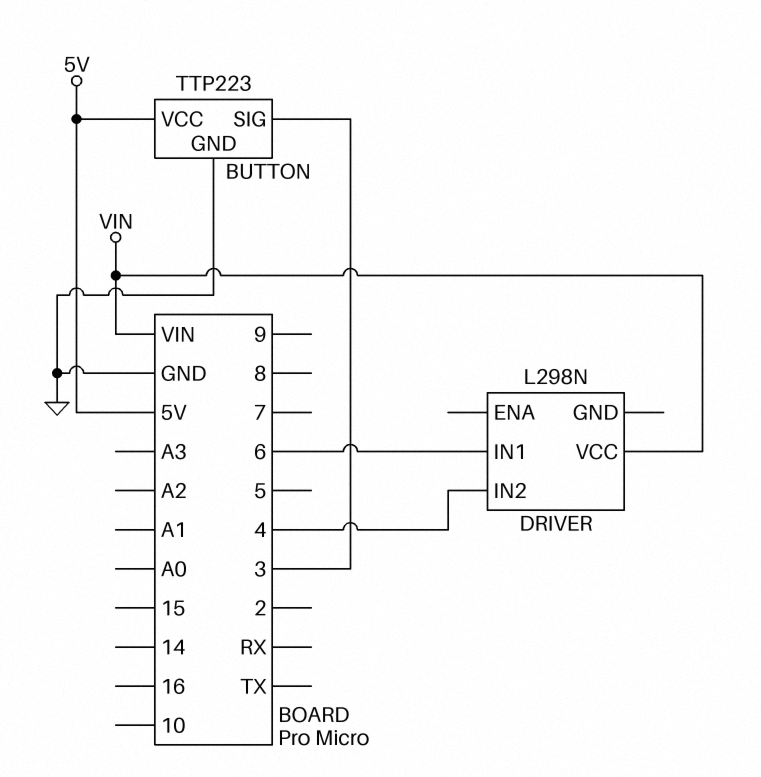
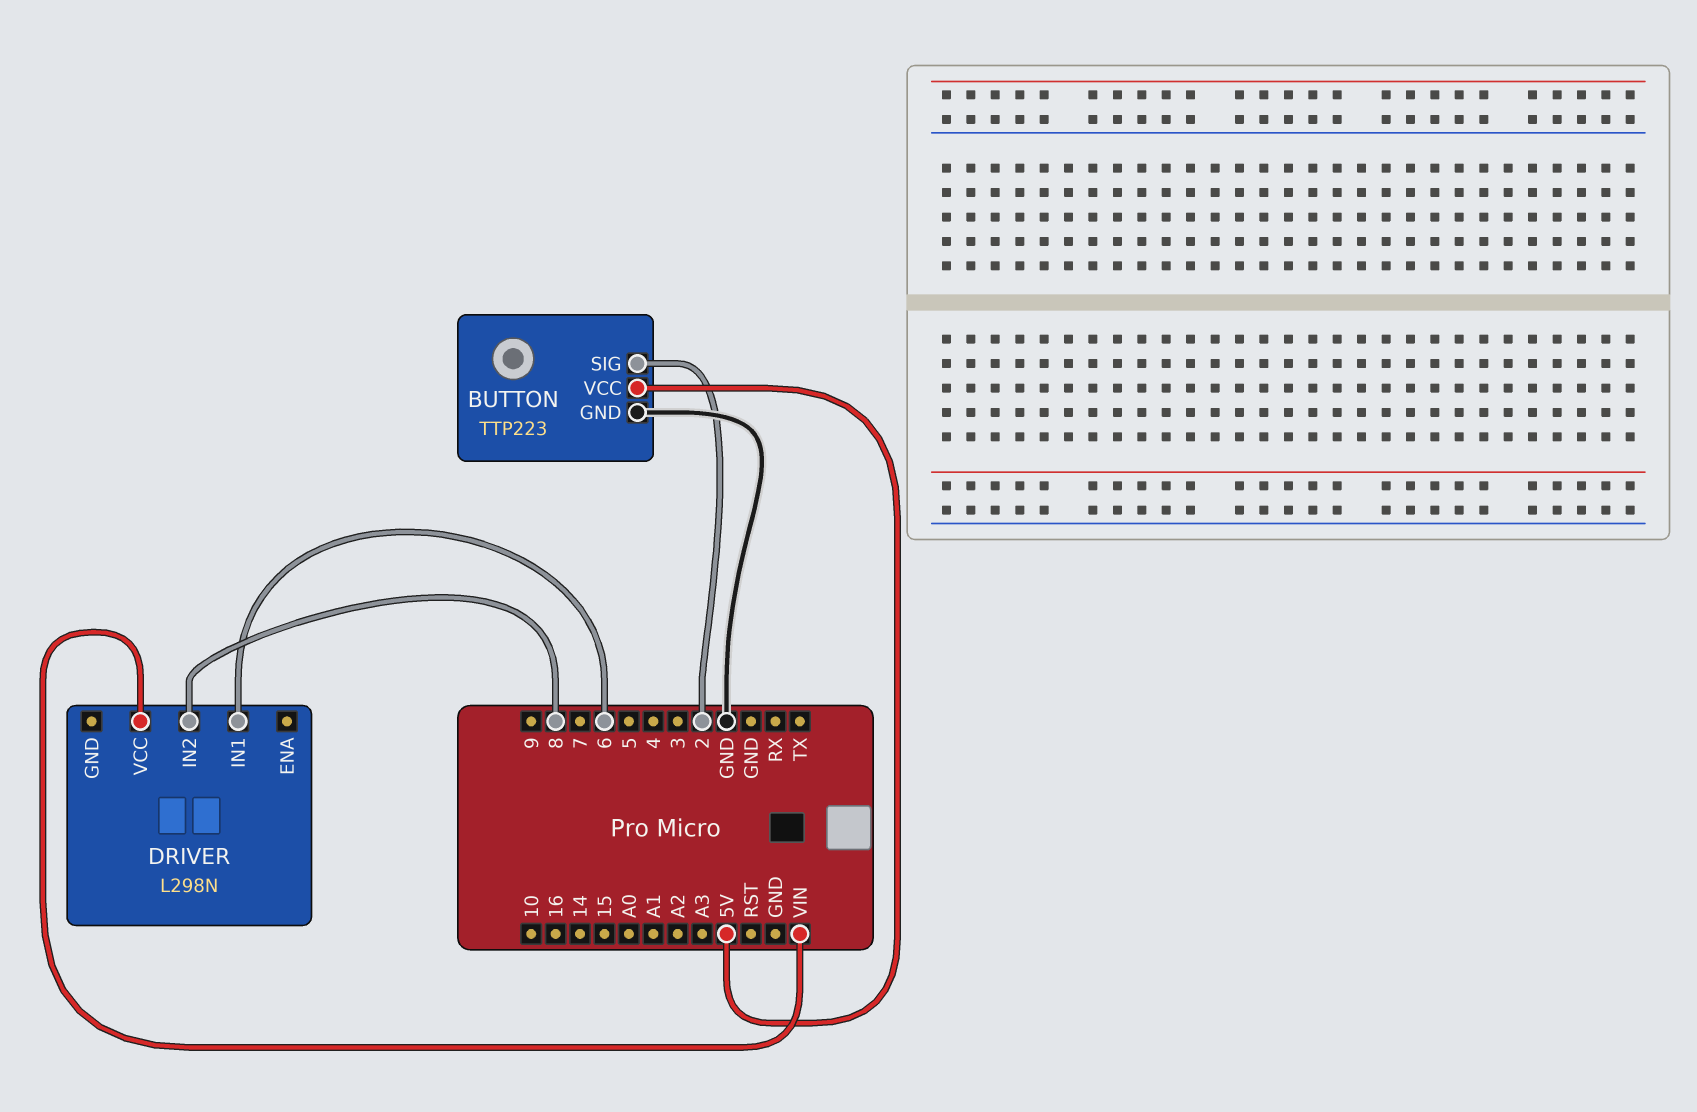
BUTTON pin SIG: 3 -> 2
DRIVER pin IN2: 4 -> 8

